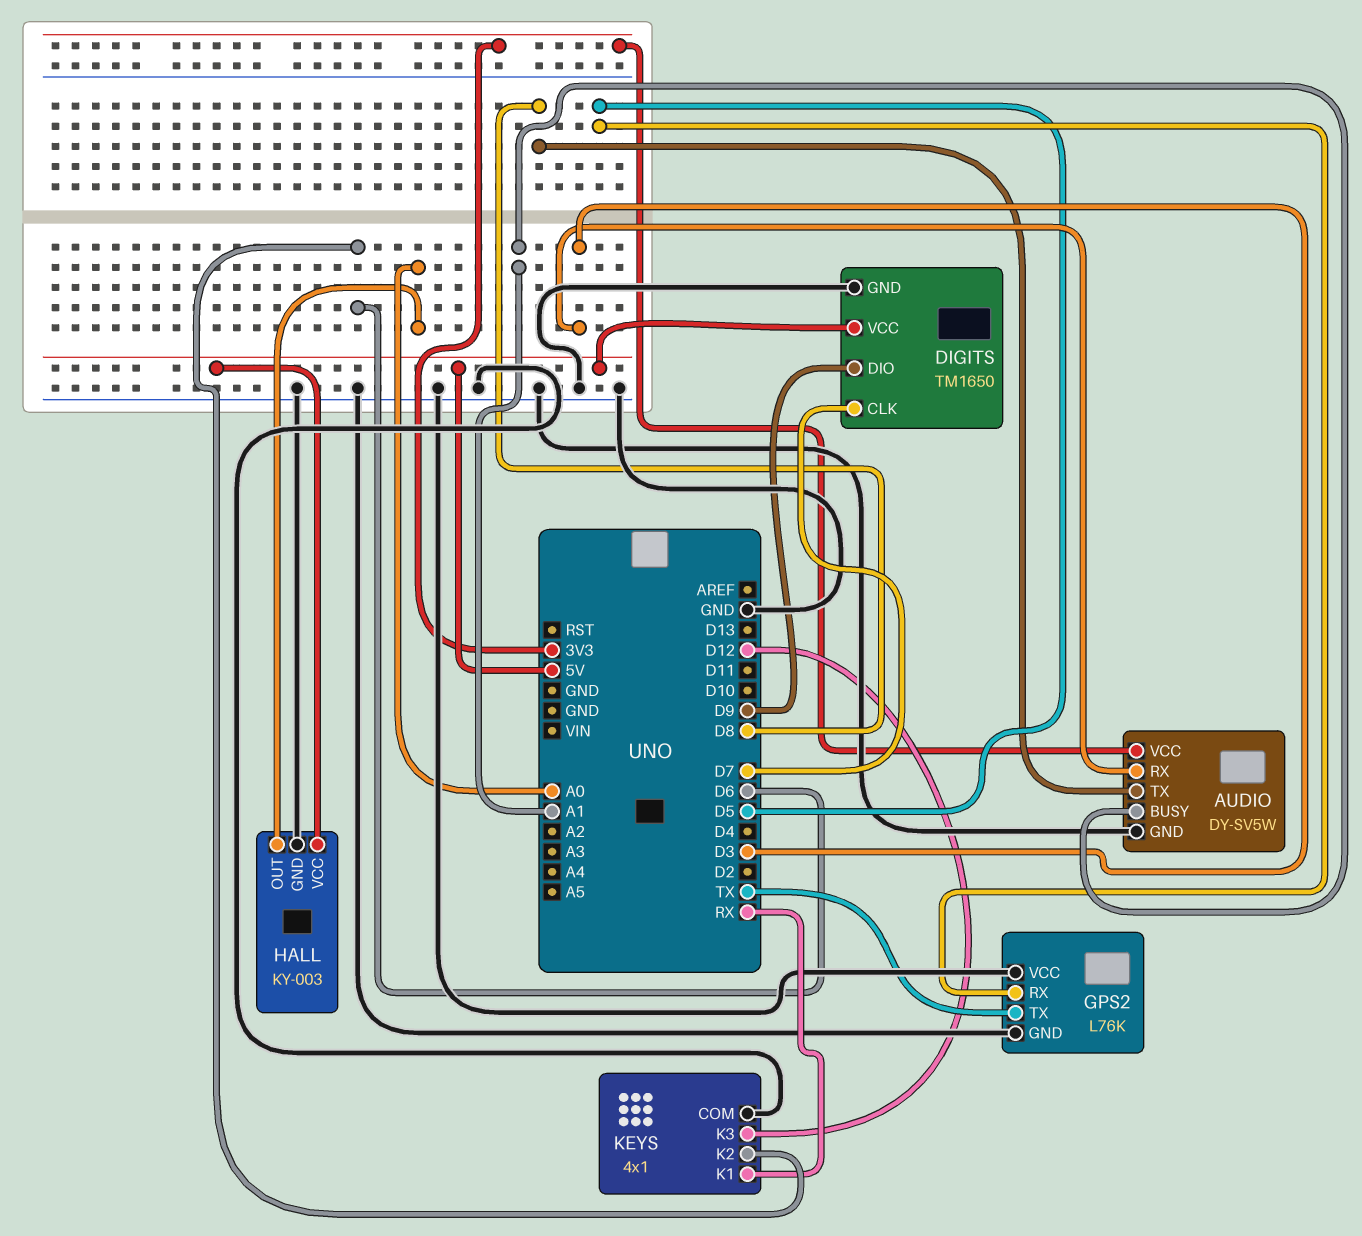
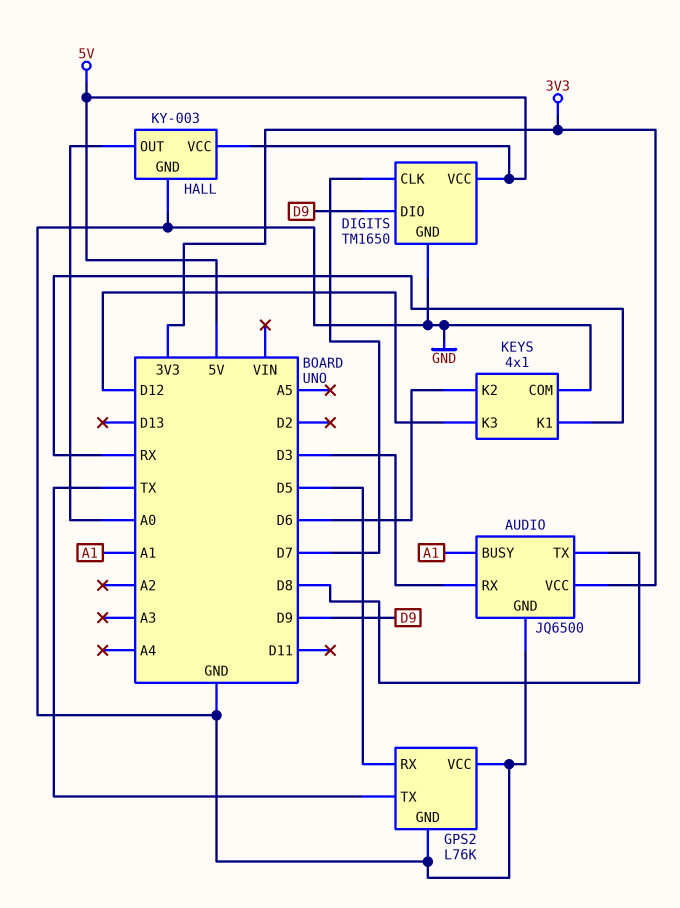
AUDIO: DY-SV5W -> JQ6500

